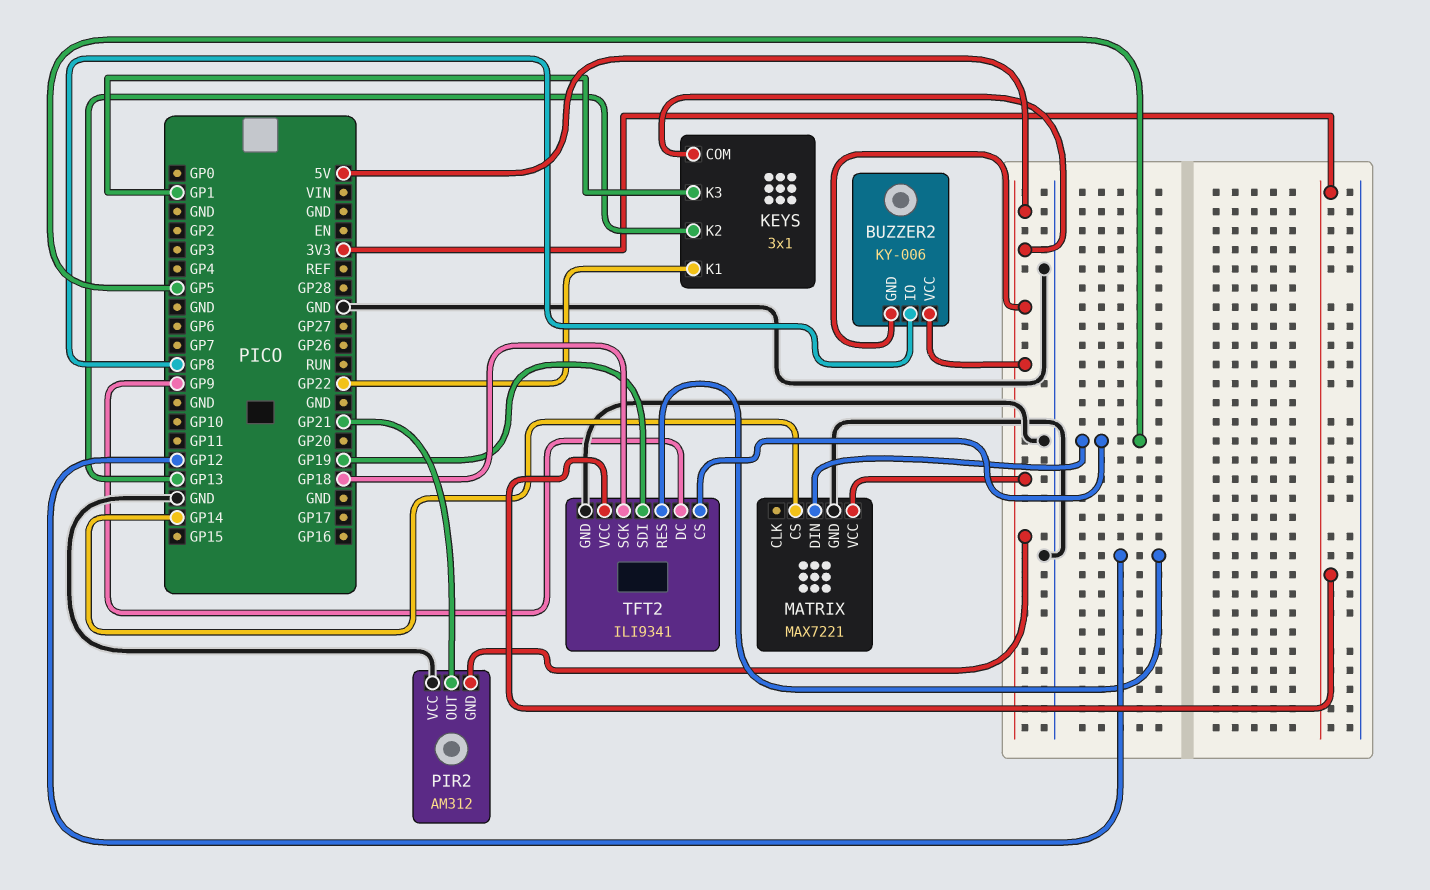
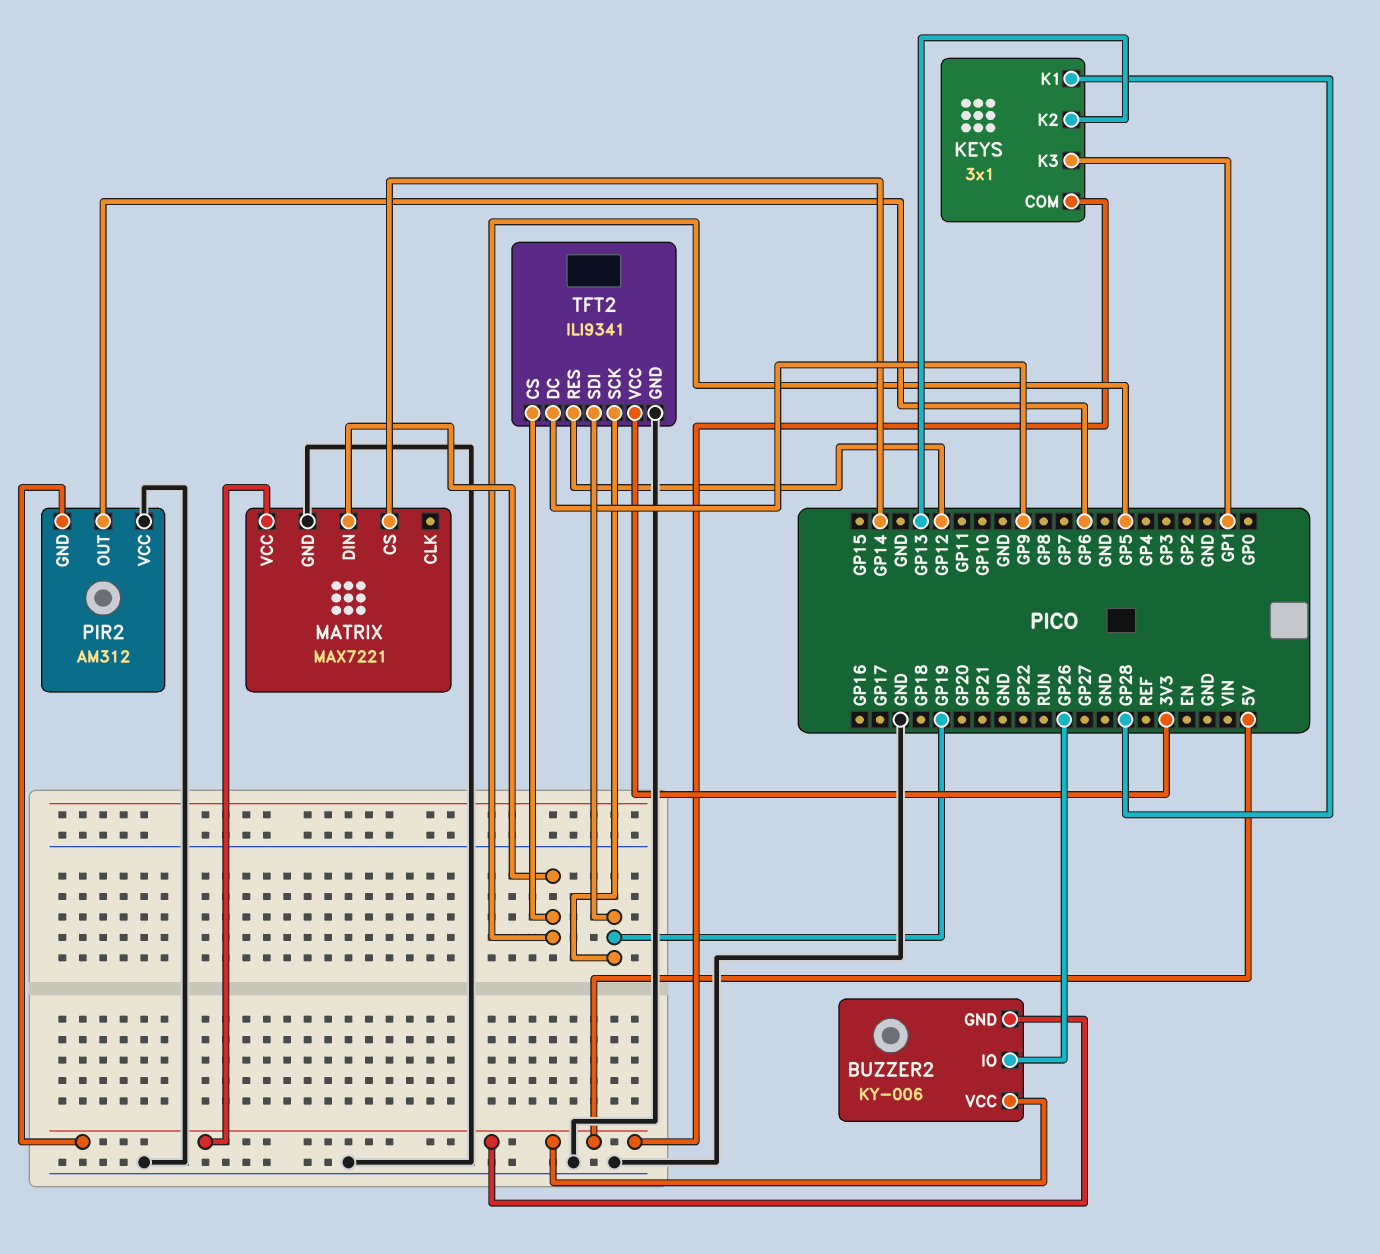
BUZZER2 pin IO: GP8 -> GP26
KEYS pin K1: GP22 -> GP28
PIR2 pin OUT: GP21 -> GP6
TFT2 pin SCK: GP18 -> GP19

